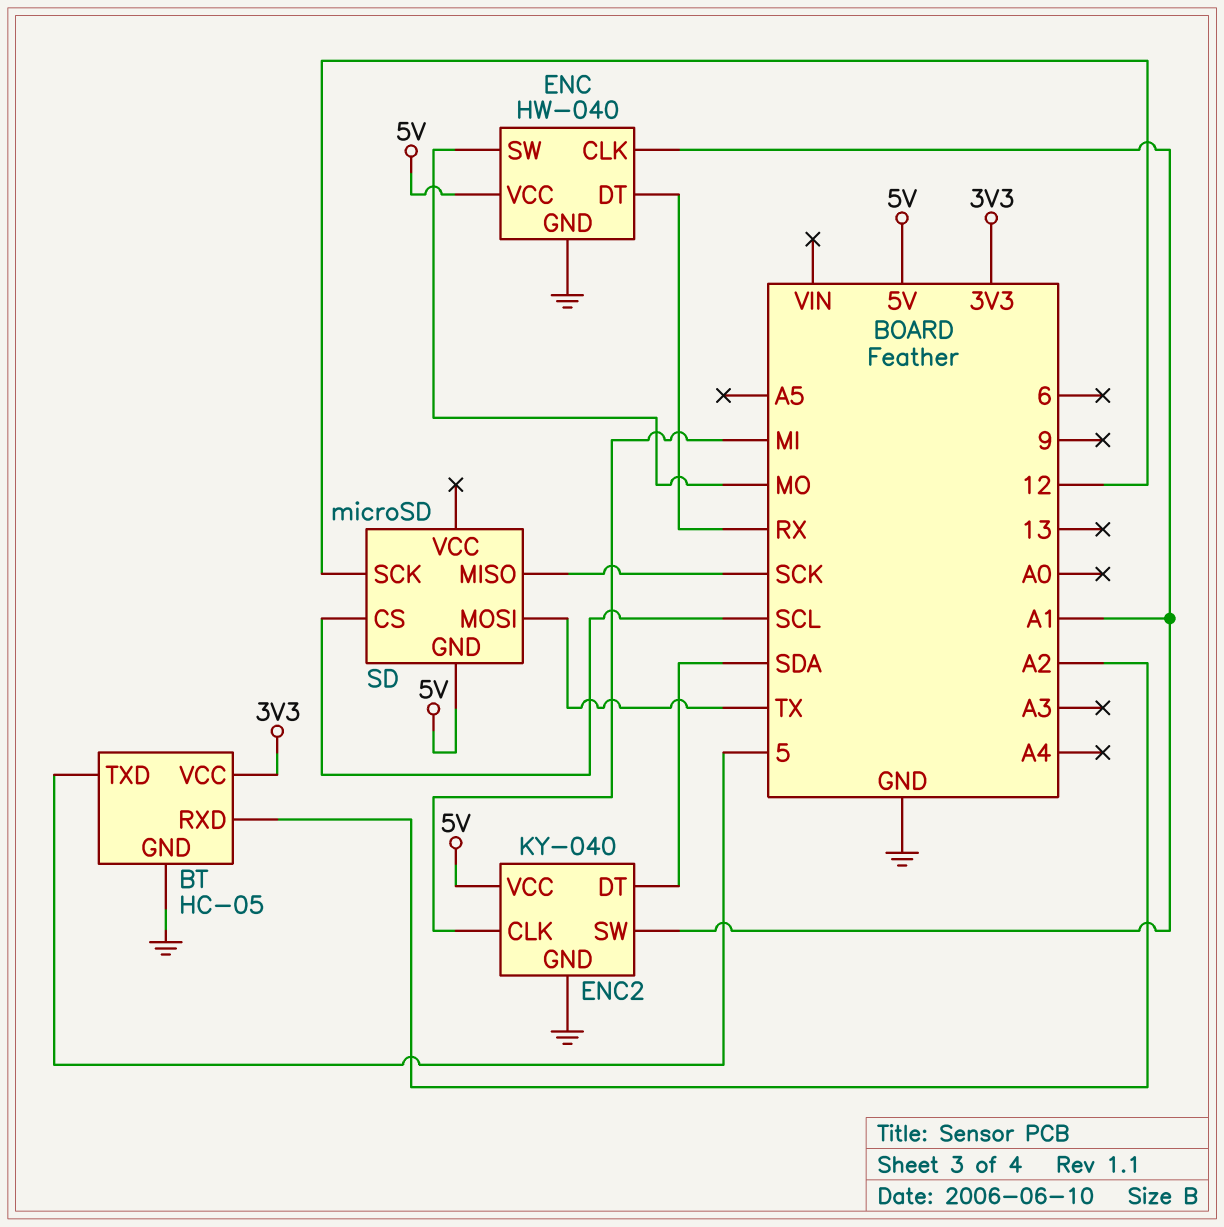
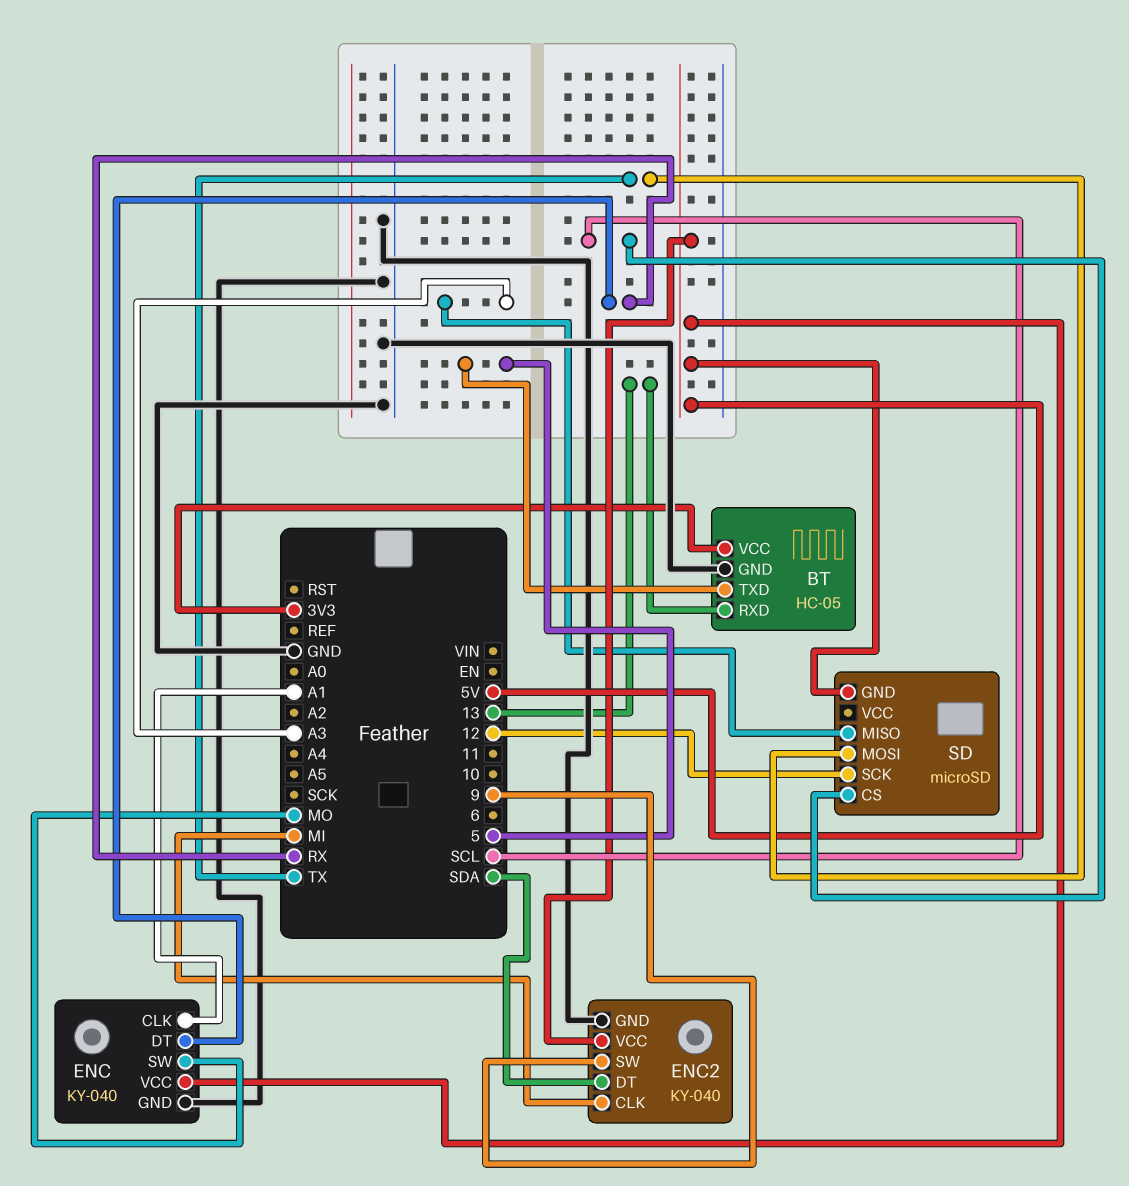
BT pin RXD: A2 -> 13
ENC: HW-040 -> KY-040
ENC2 pin SW: A1 -> 9
SD pin MISO: SCK -> A3

